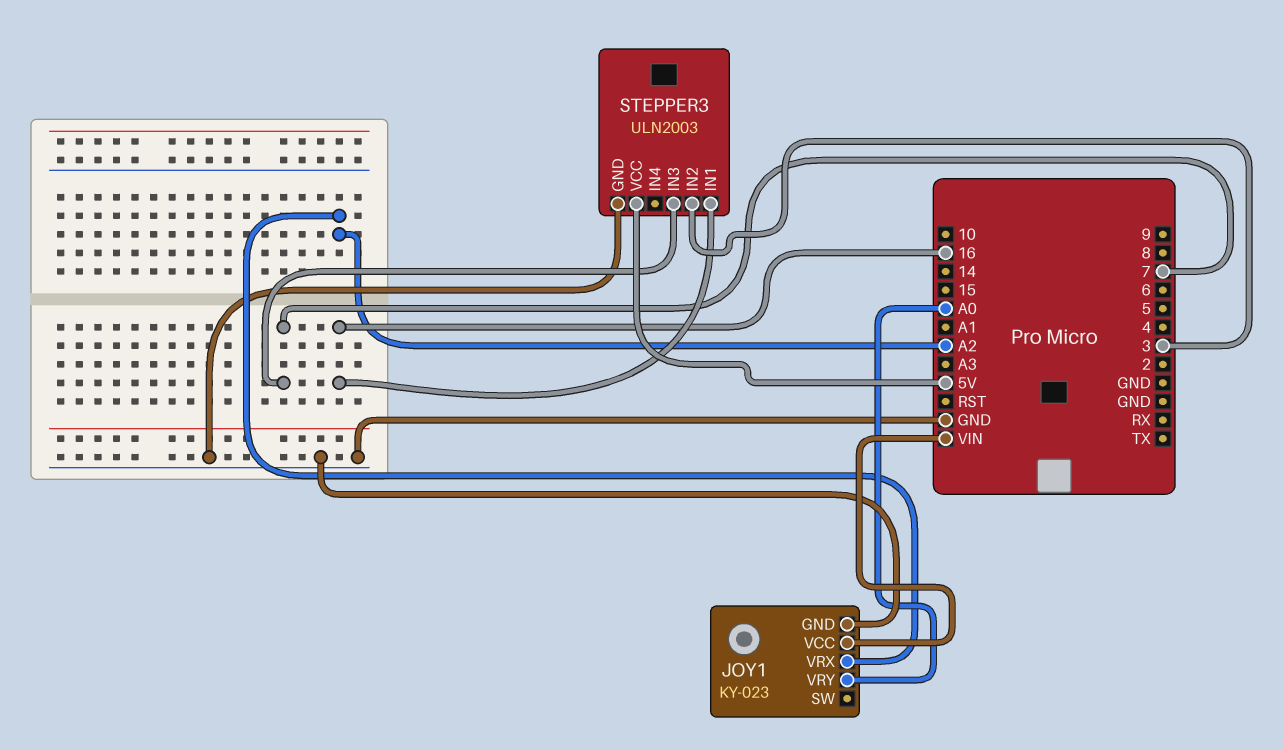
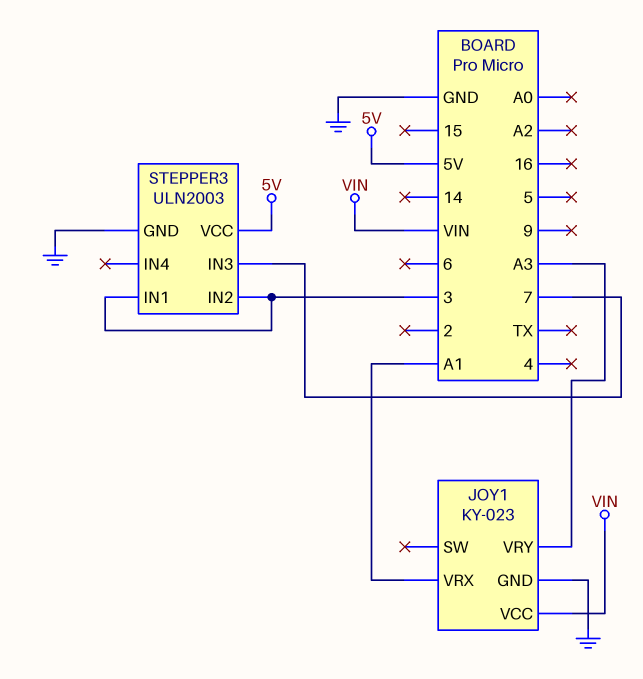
JOY1 pin VRX: A2 -> A1
JOY1 pin VRY: A0 -> A3
STEPPER3 pin IN1: 16 -> 3

